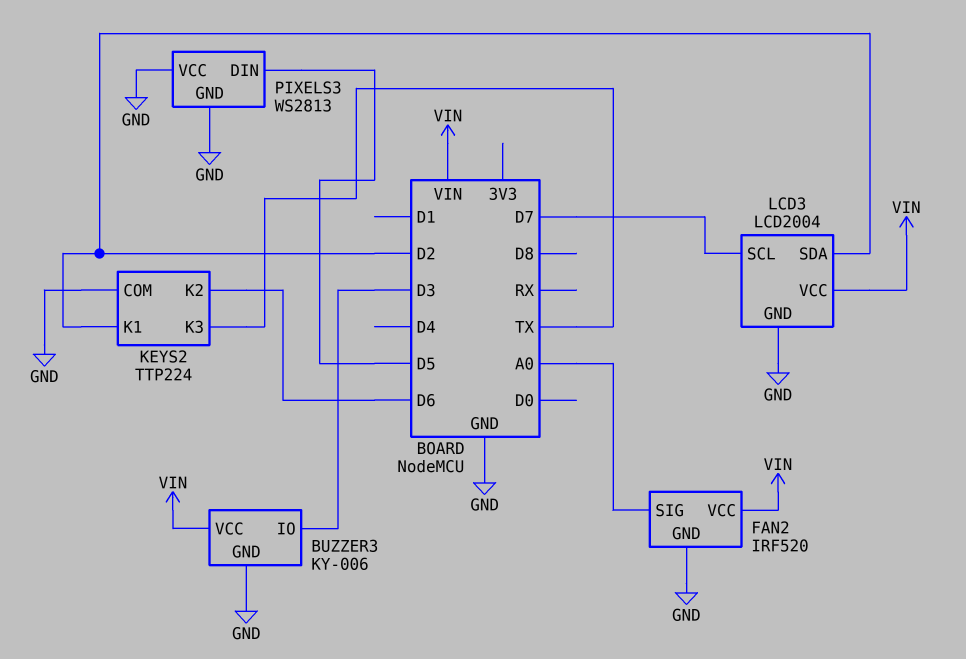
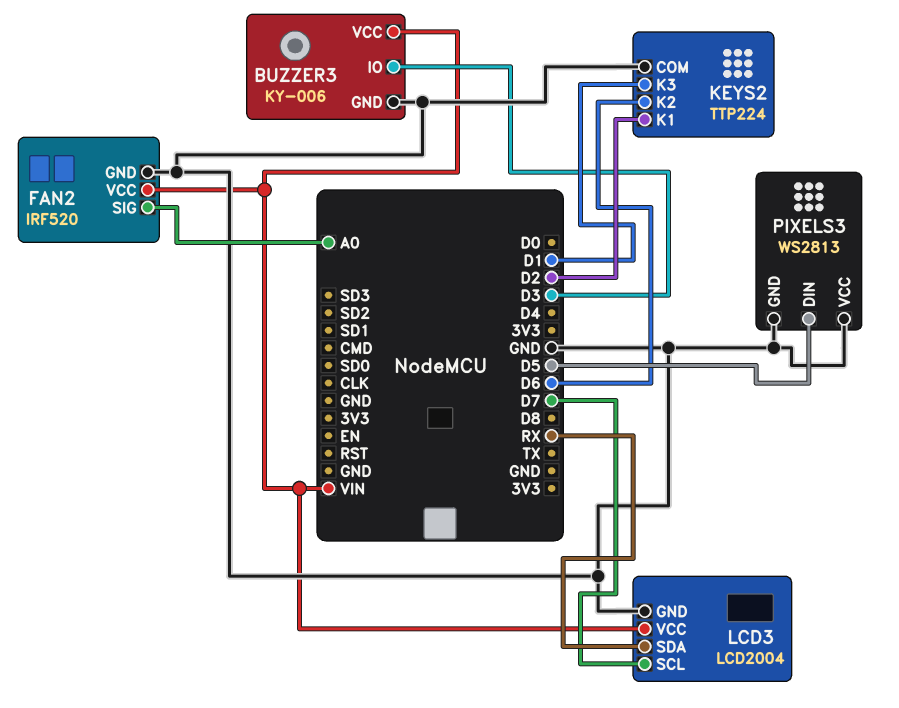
KEYS2 pin K3: TX -> D1
LCD3 pin SDA: D2 -> RX

